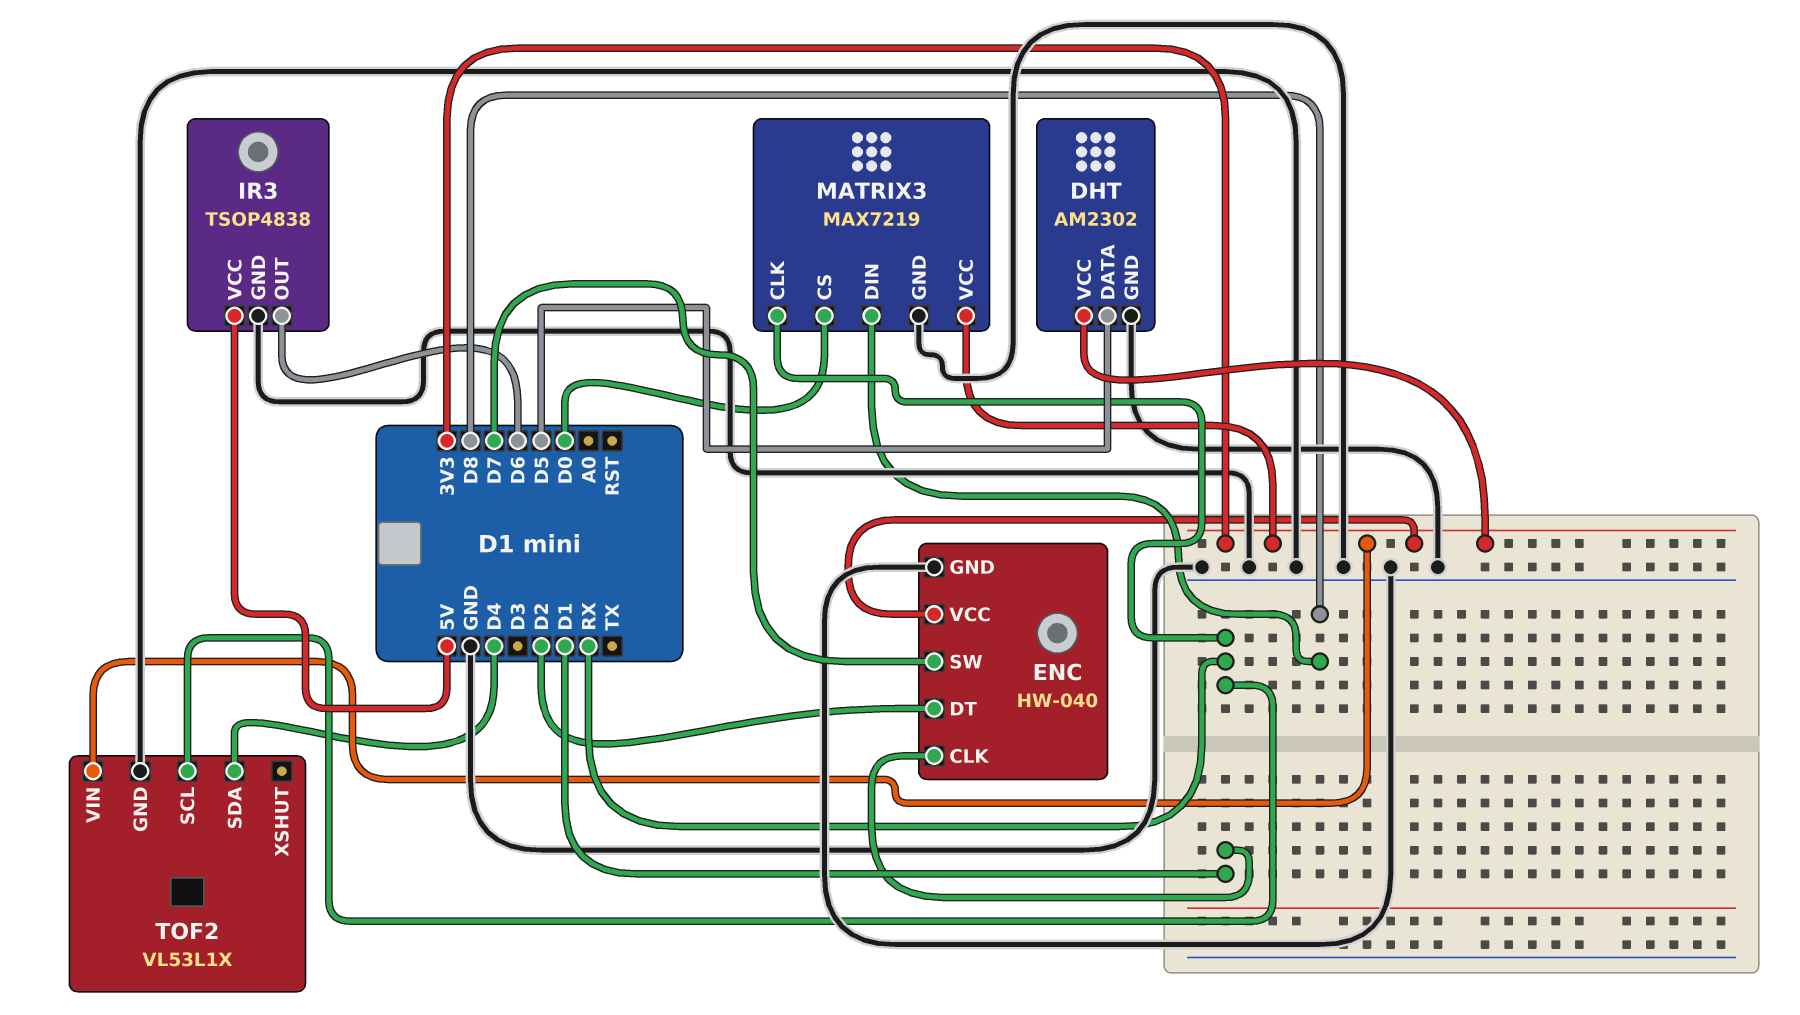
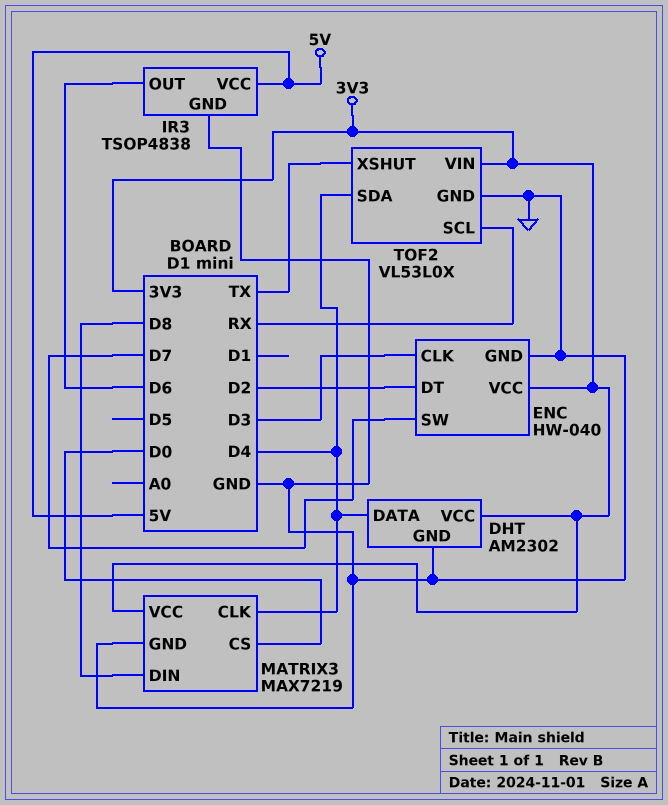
DHT pin DATA: D5 -> D4
ENC pin CLK: D1 -> D3
MATRIX3 pin CLK: RX -> D4
TOF2: VL53L1X -> VL53L0X
TOF2 pin XSHUT: none -> TX

